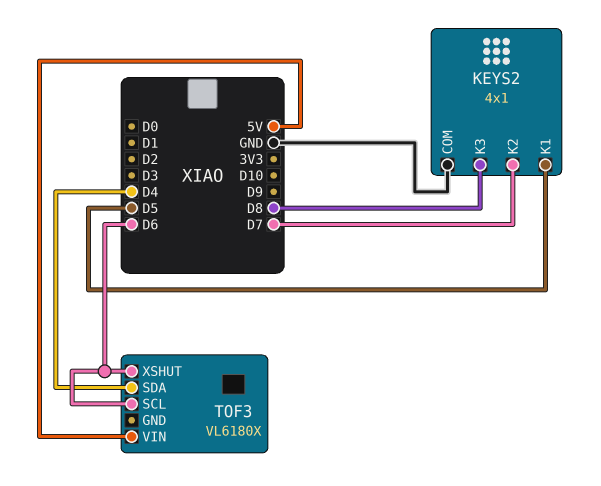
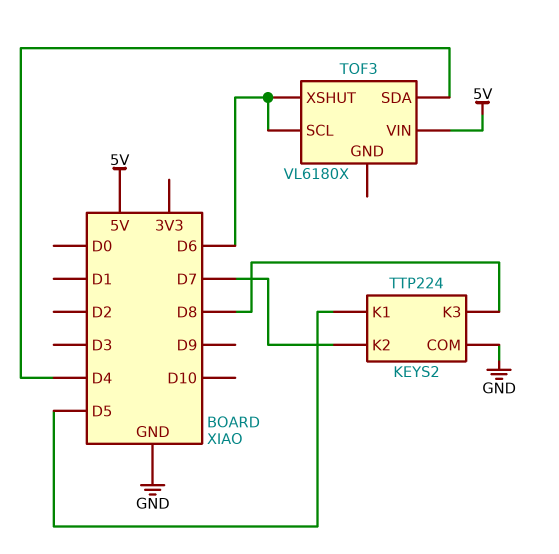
KEYS2: 4x1 -> TTP224

